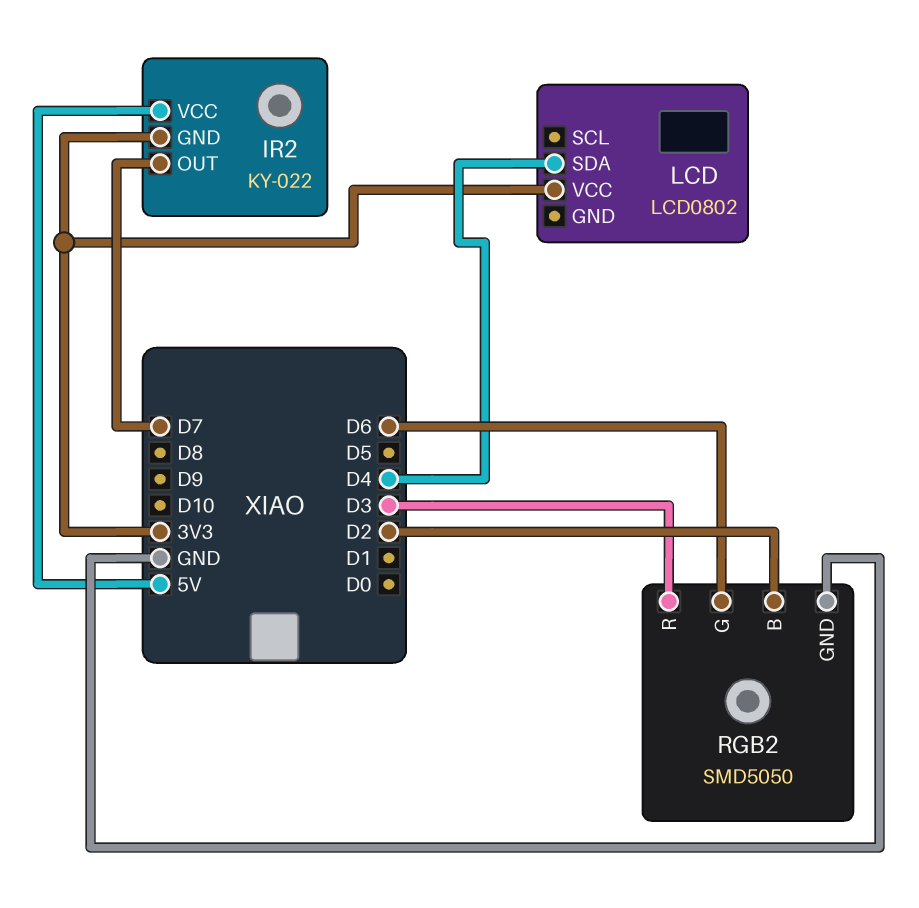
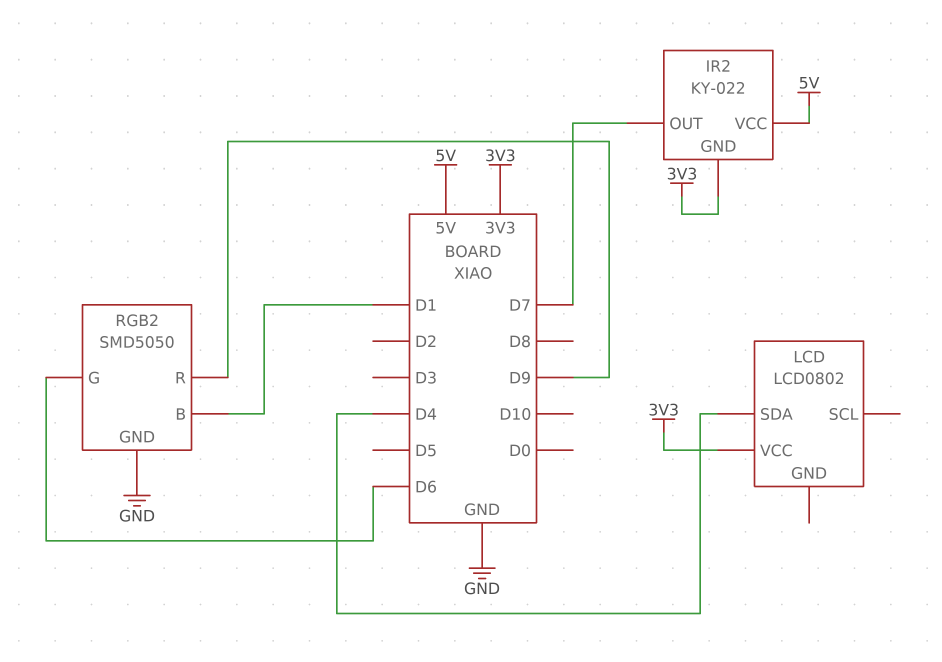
RGB2 pin B: D2 -> D1
RGB2 pin R: D3 -> D9

